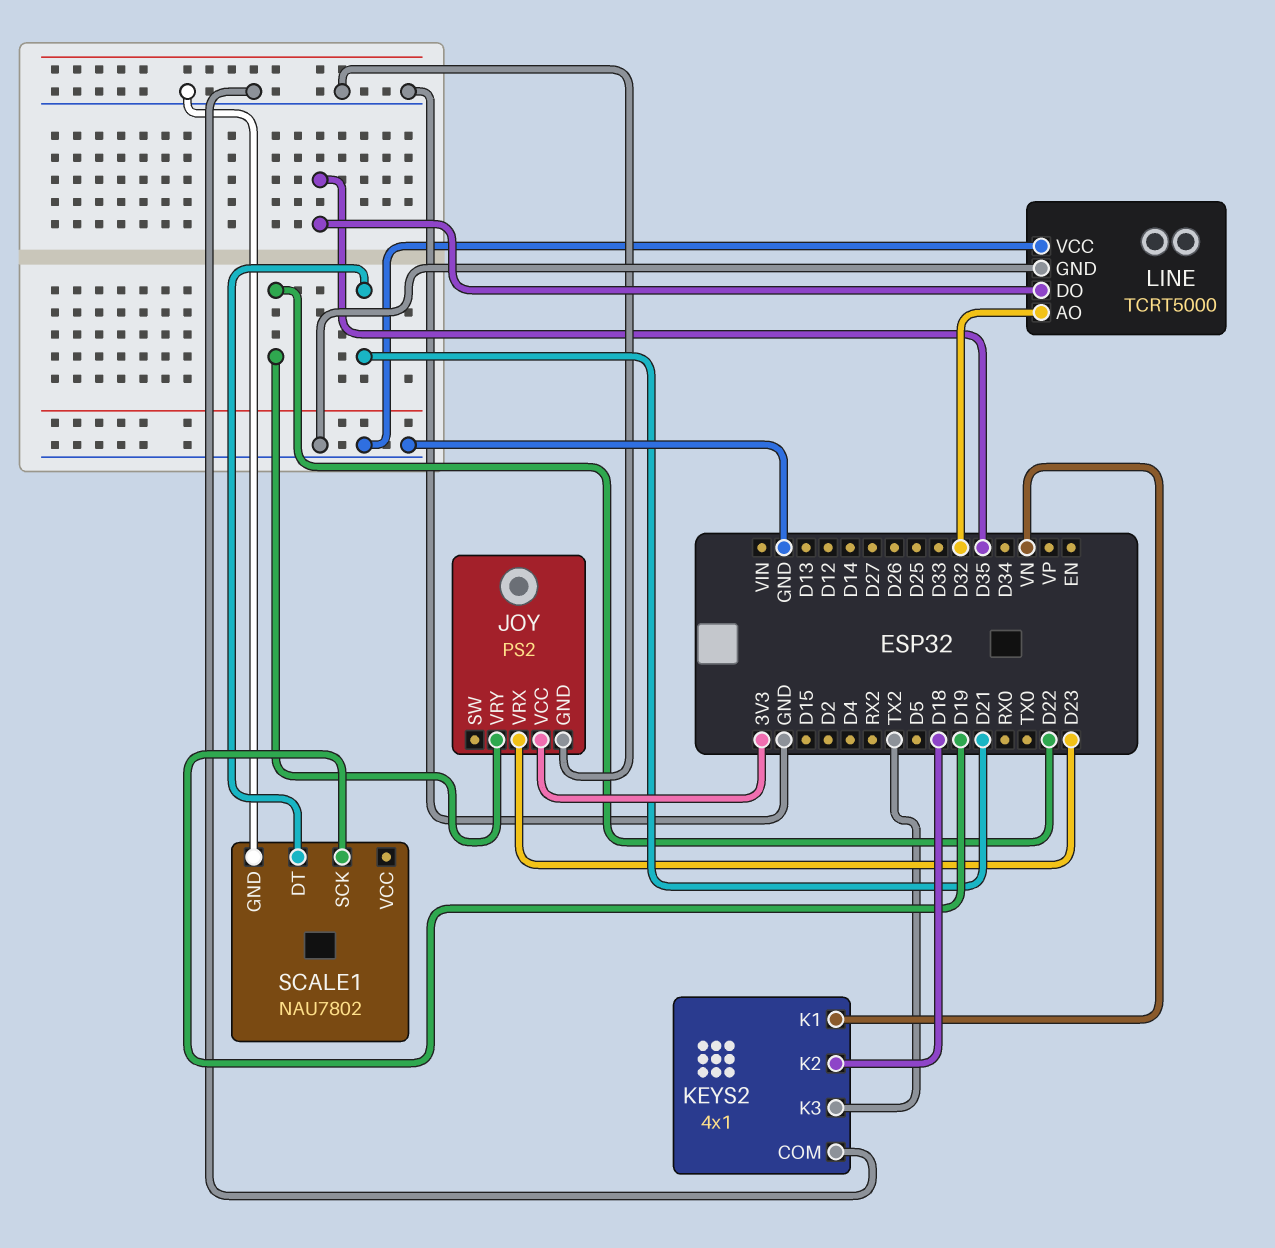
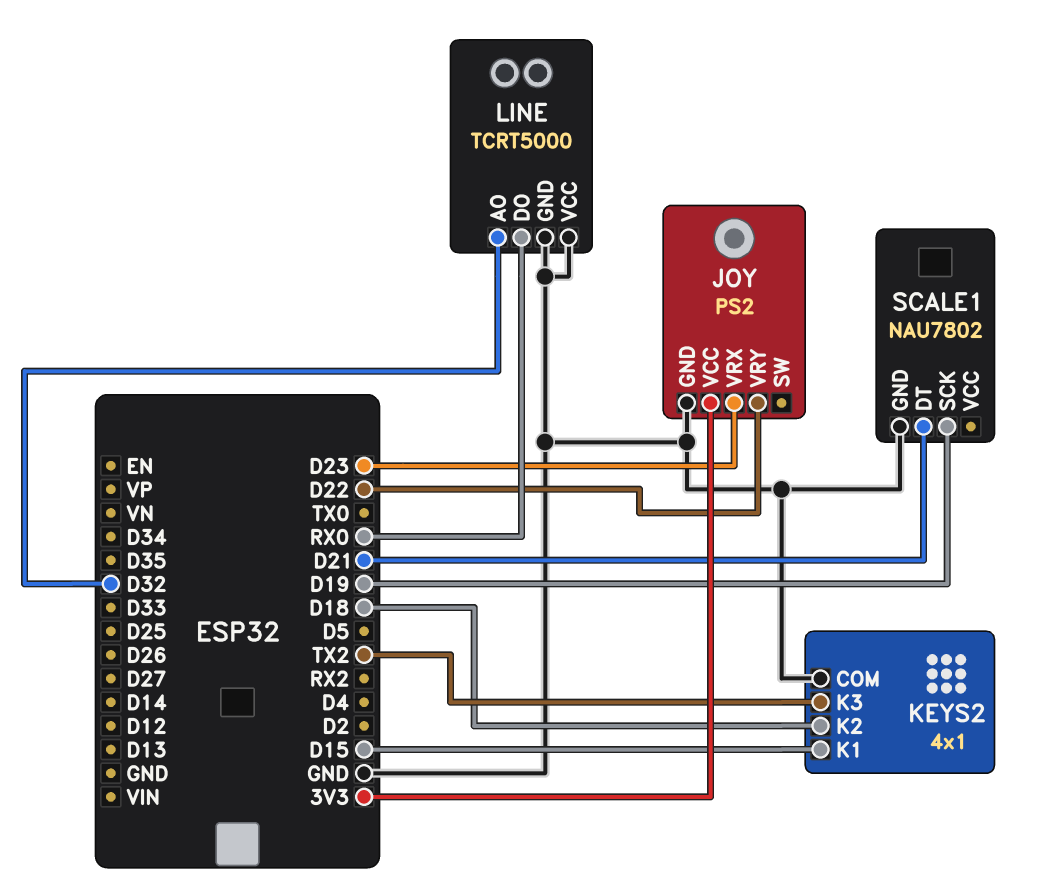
KEYS2 pin K1: VN -> D15
LINE pin DO: D35 -> RX0

